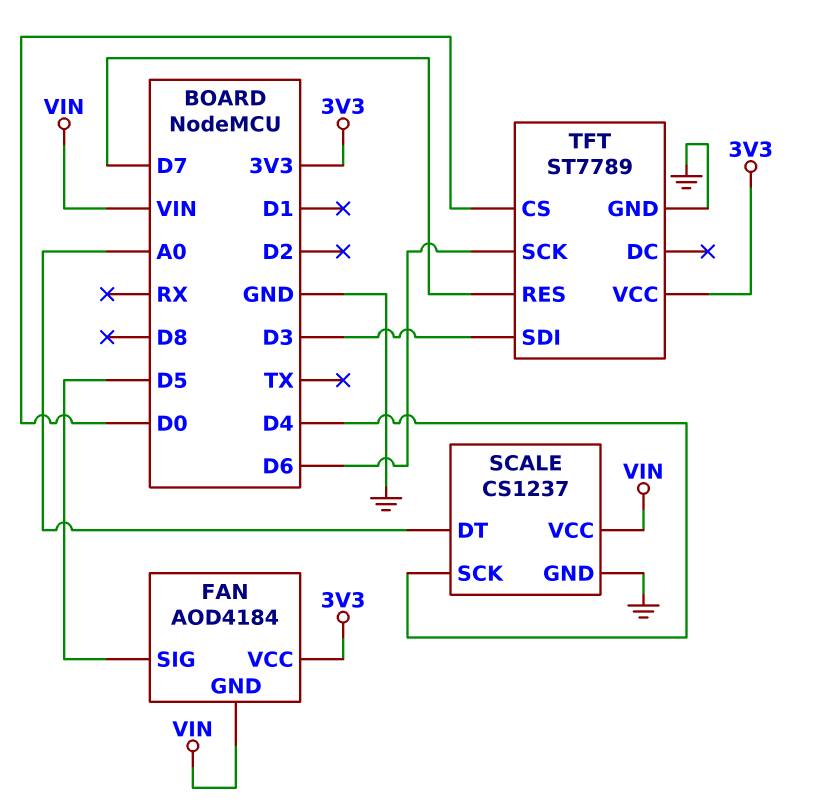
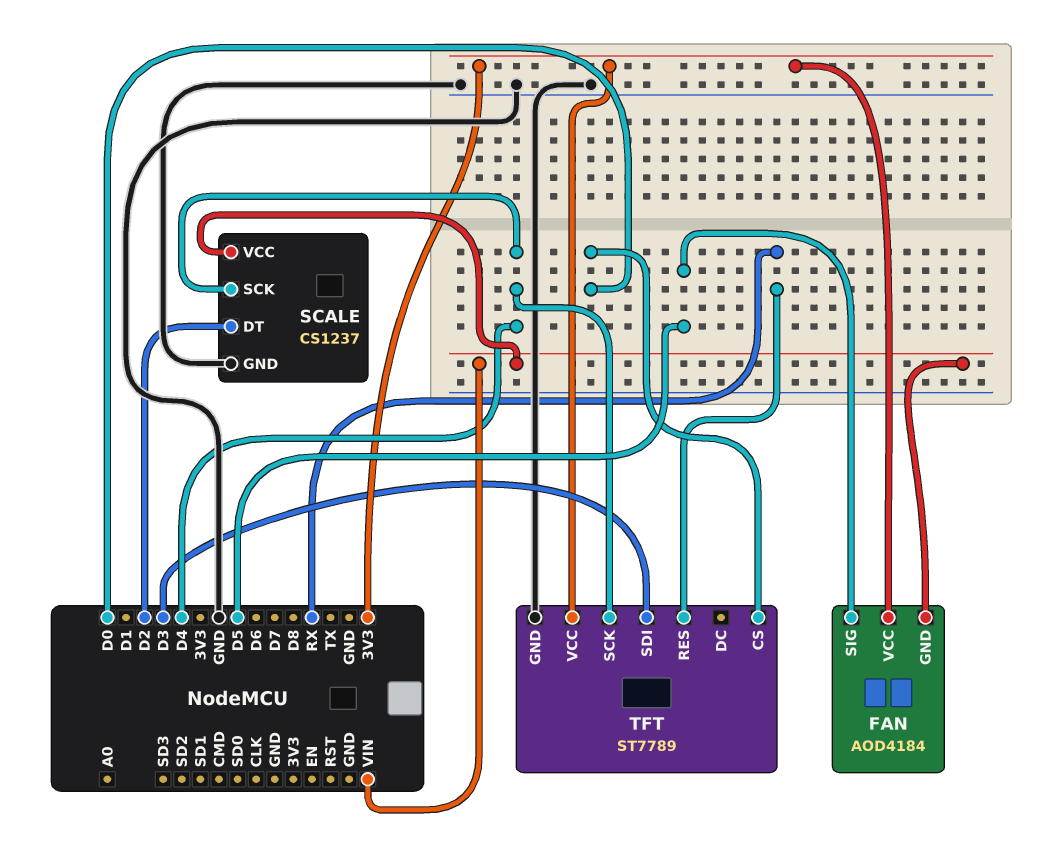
SCALE pin DT: A0 -> D2
TFT pin RES: D7 -> RX
TFT pin SCK: D6 -> D4

